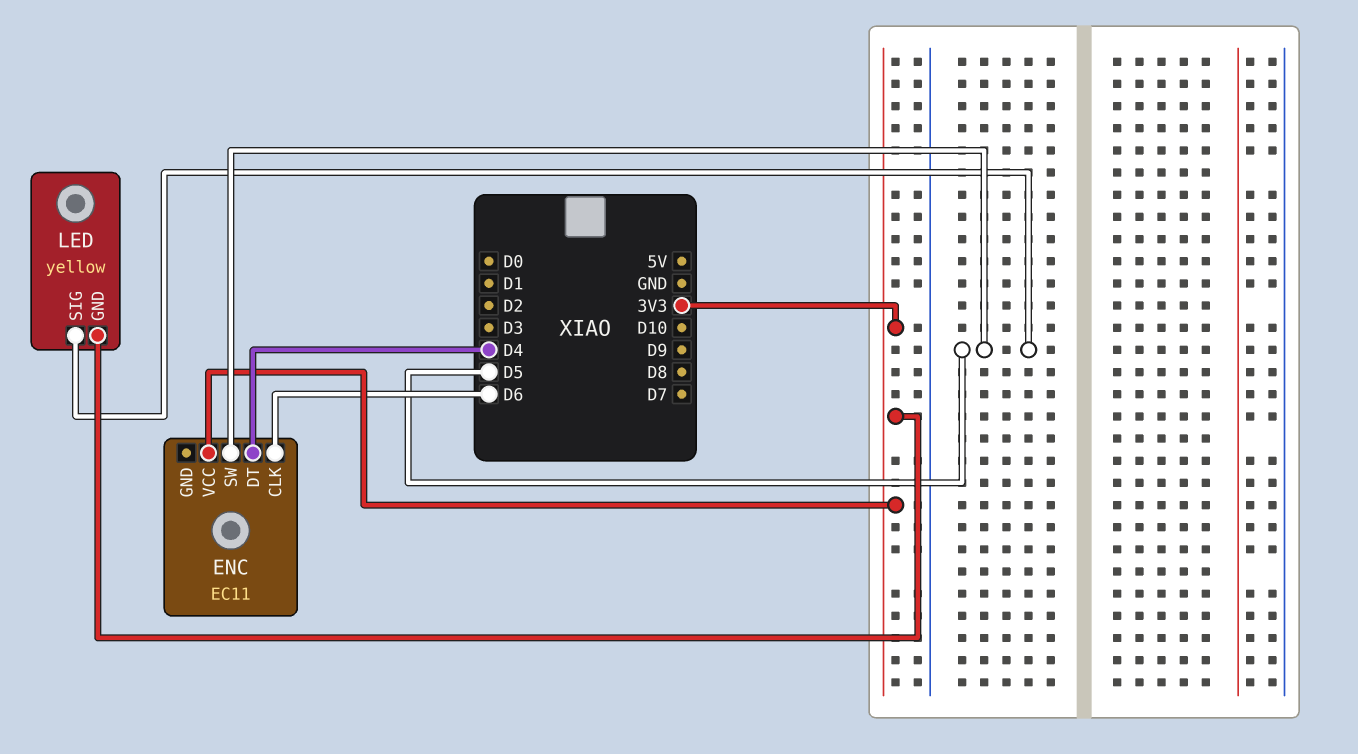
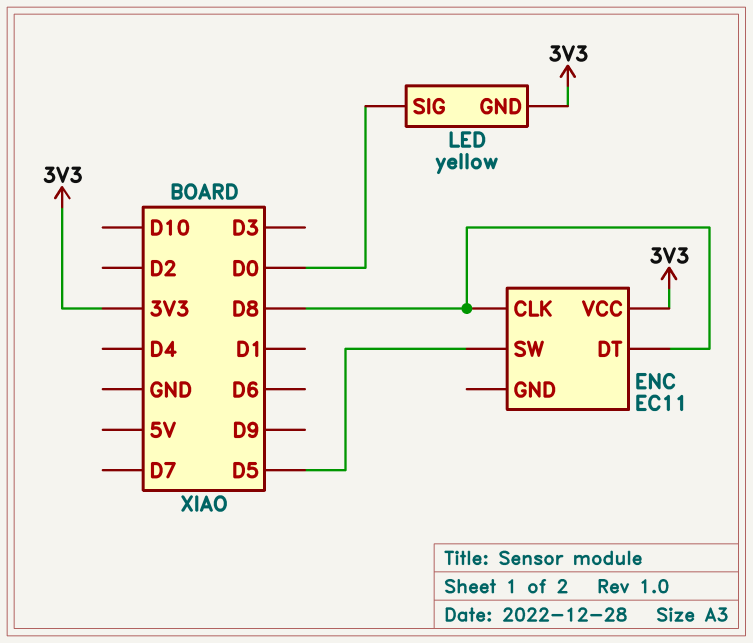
ENC pin CLK: D6 -> D8
ENC pin DT: D4 -> D8
LED pin SIG: D5 -> D0

